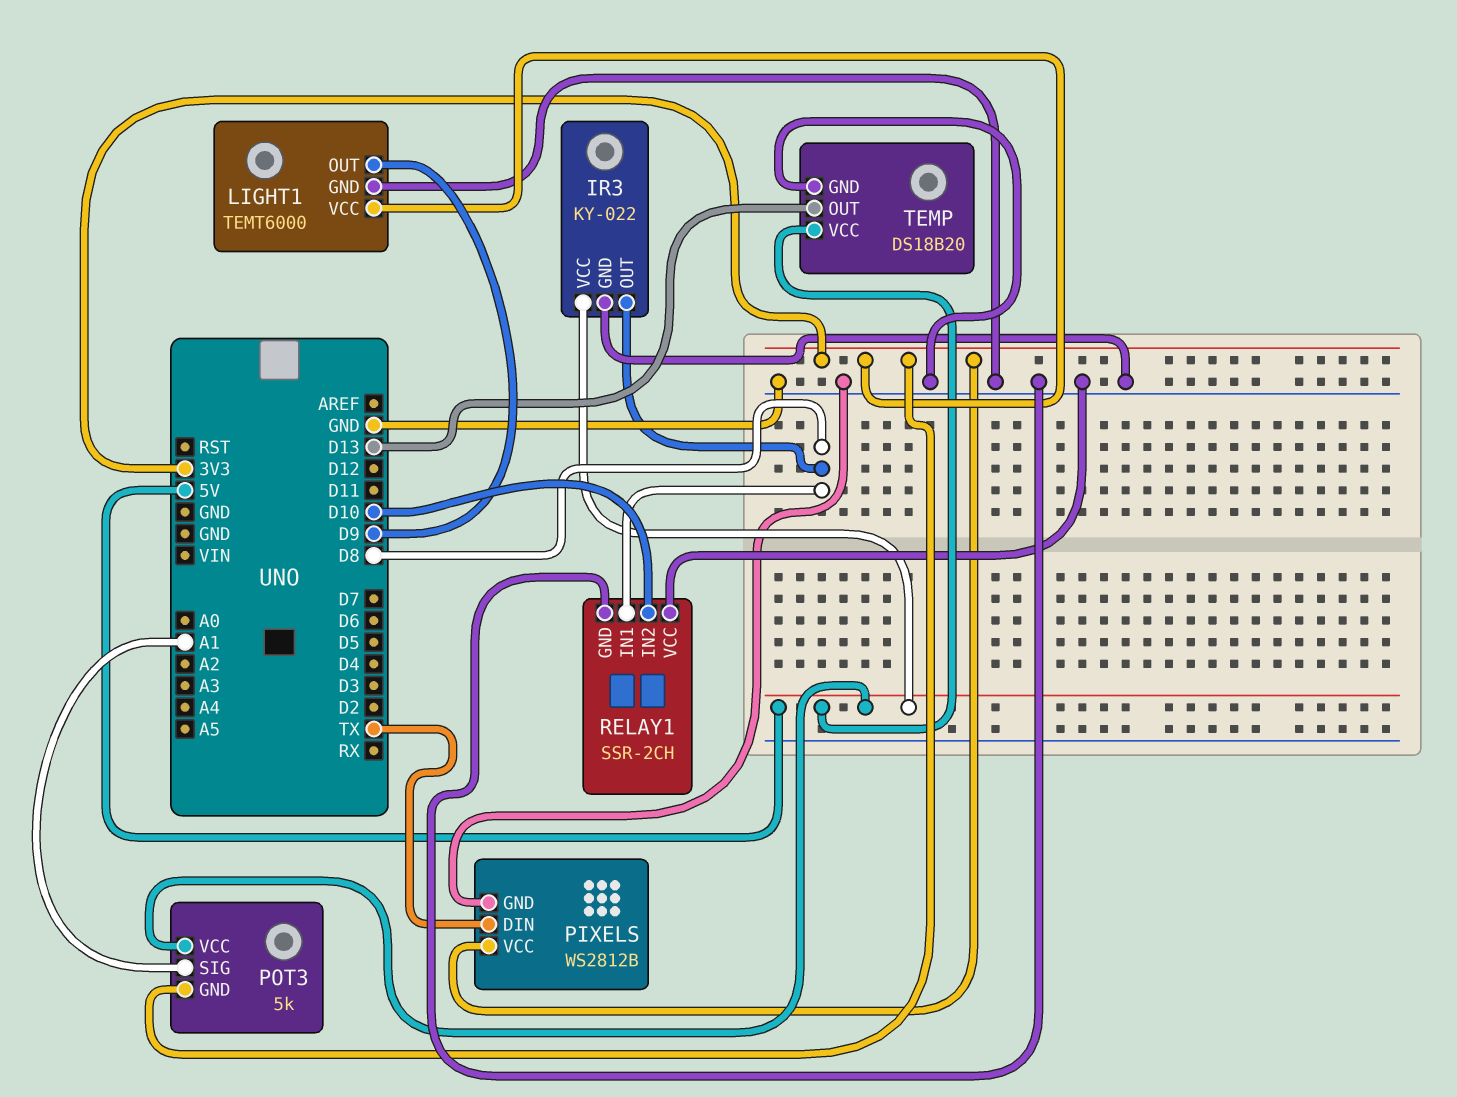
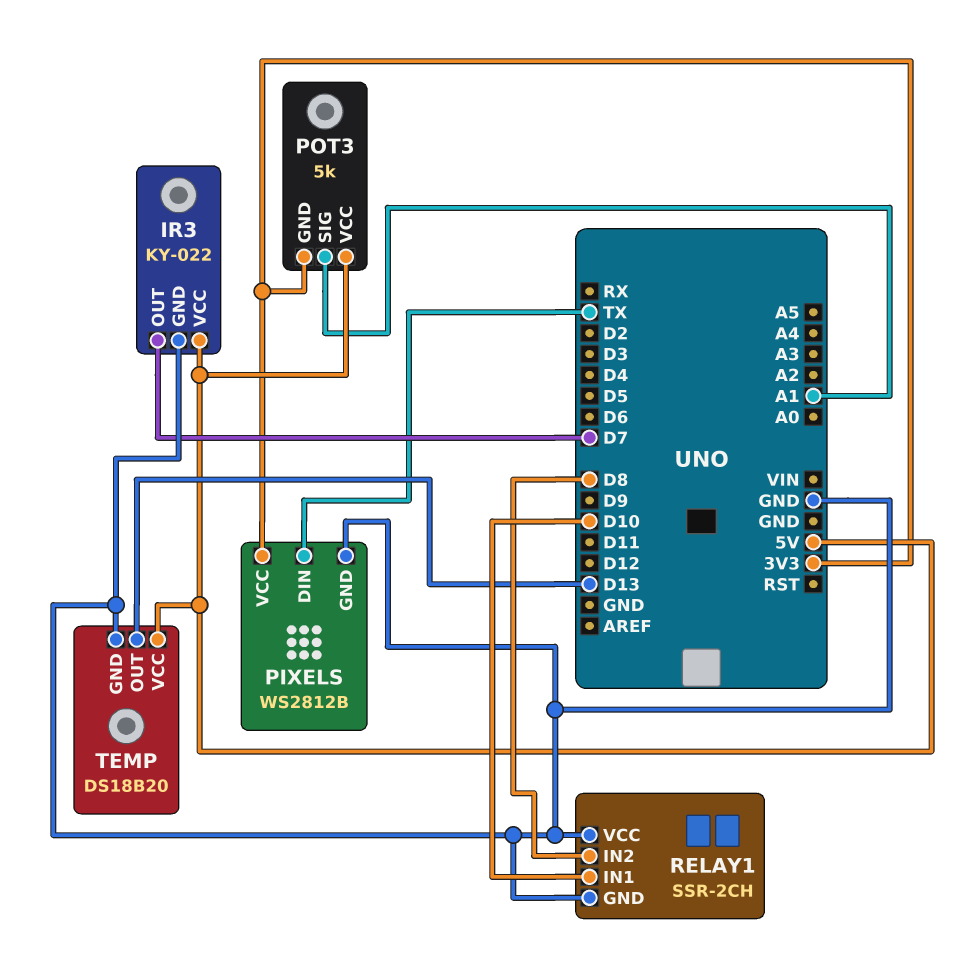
IR3 pin OUT: D8 -> D7
LIGHT1: TEMT6000 -> none
LIGHT1 pin GND: GND -> none
LIGHT1 pin OUT: D9 -> none
LIGHT1 pin VCC: 3V3 -> none
RELAY1 pin IN1: D8 -> D10
RELAY1 pin IN2: D10 -> D8

